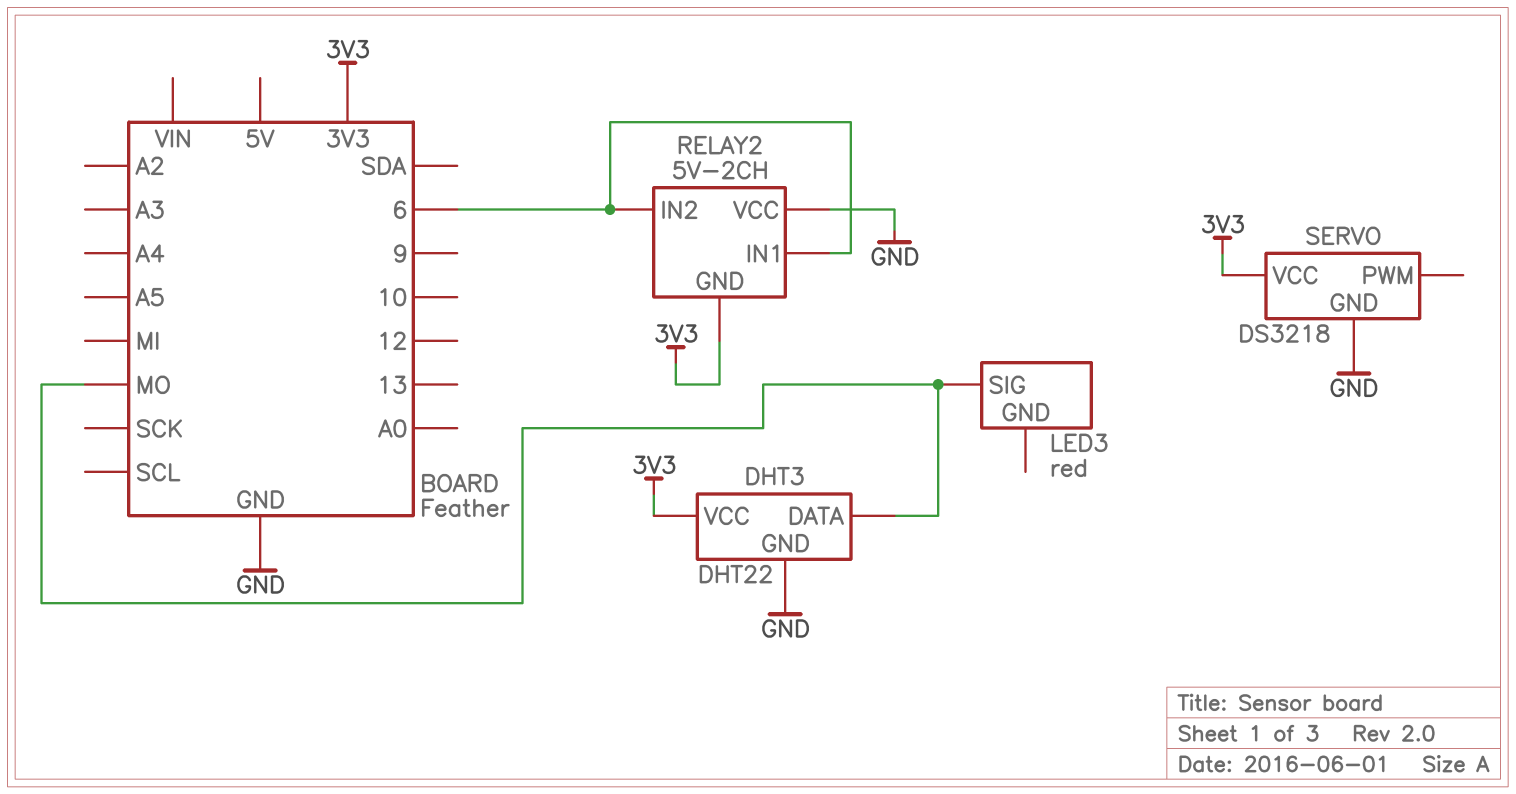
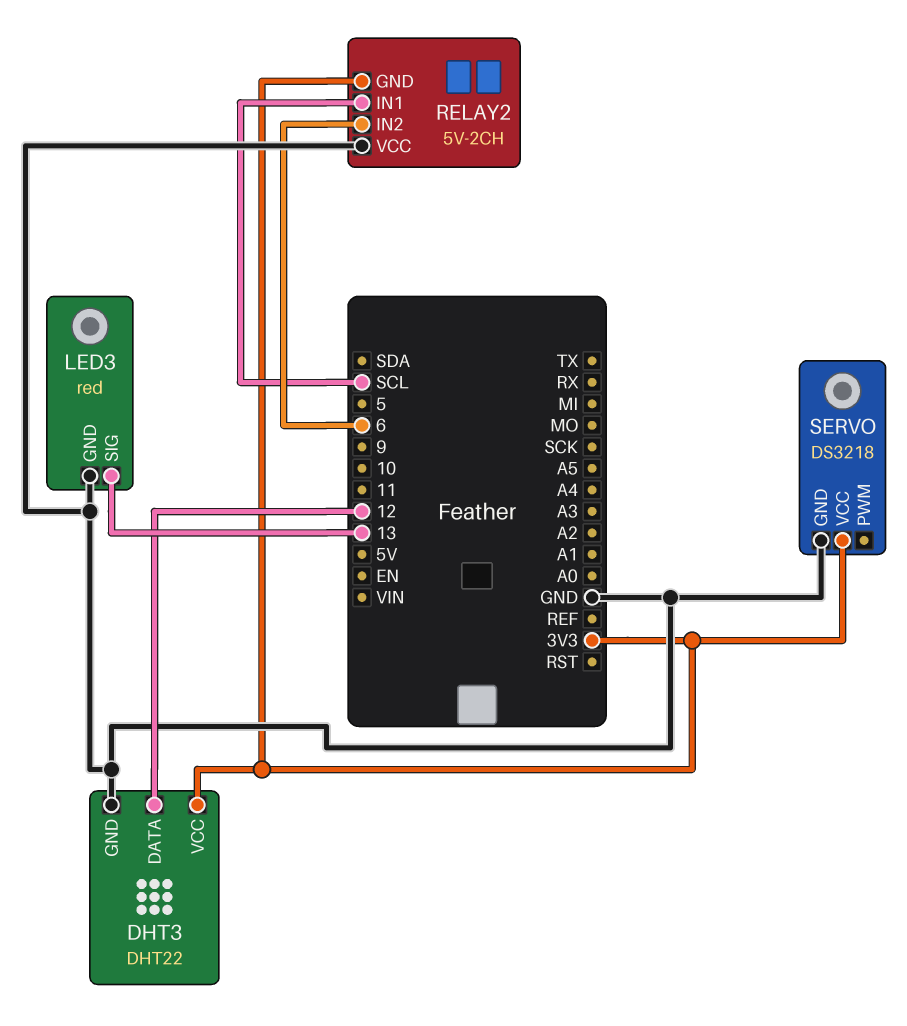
DHT3 pin DATA: MO -> 12
LED3 pin GND: none -> GND
LED3 pin SIG: MO -> 13
RELAY2 pin IN1: 6 -> SCL

